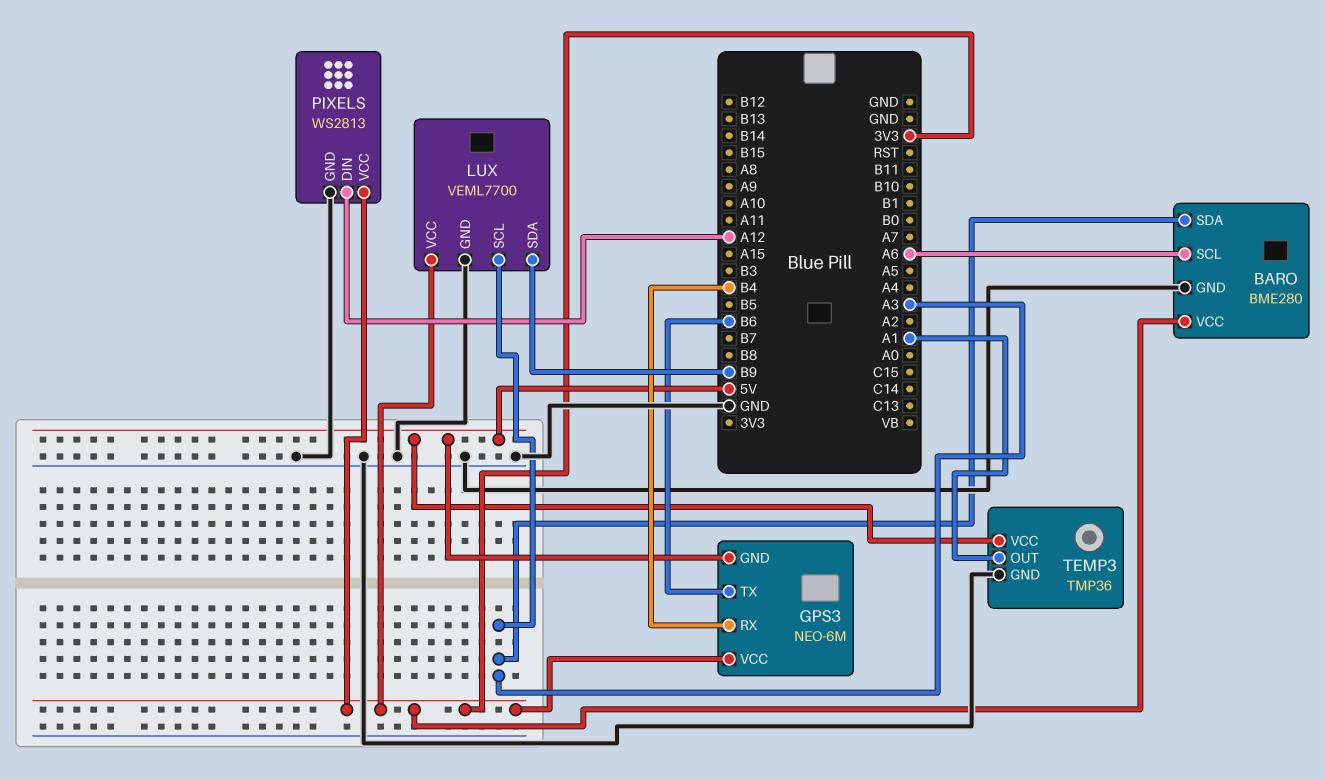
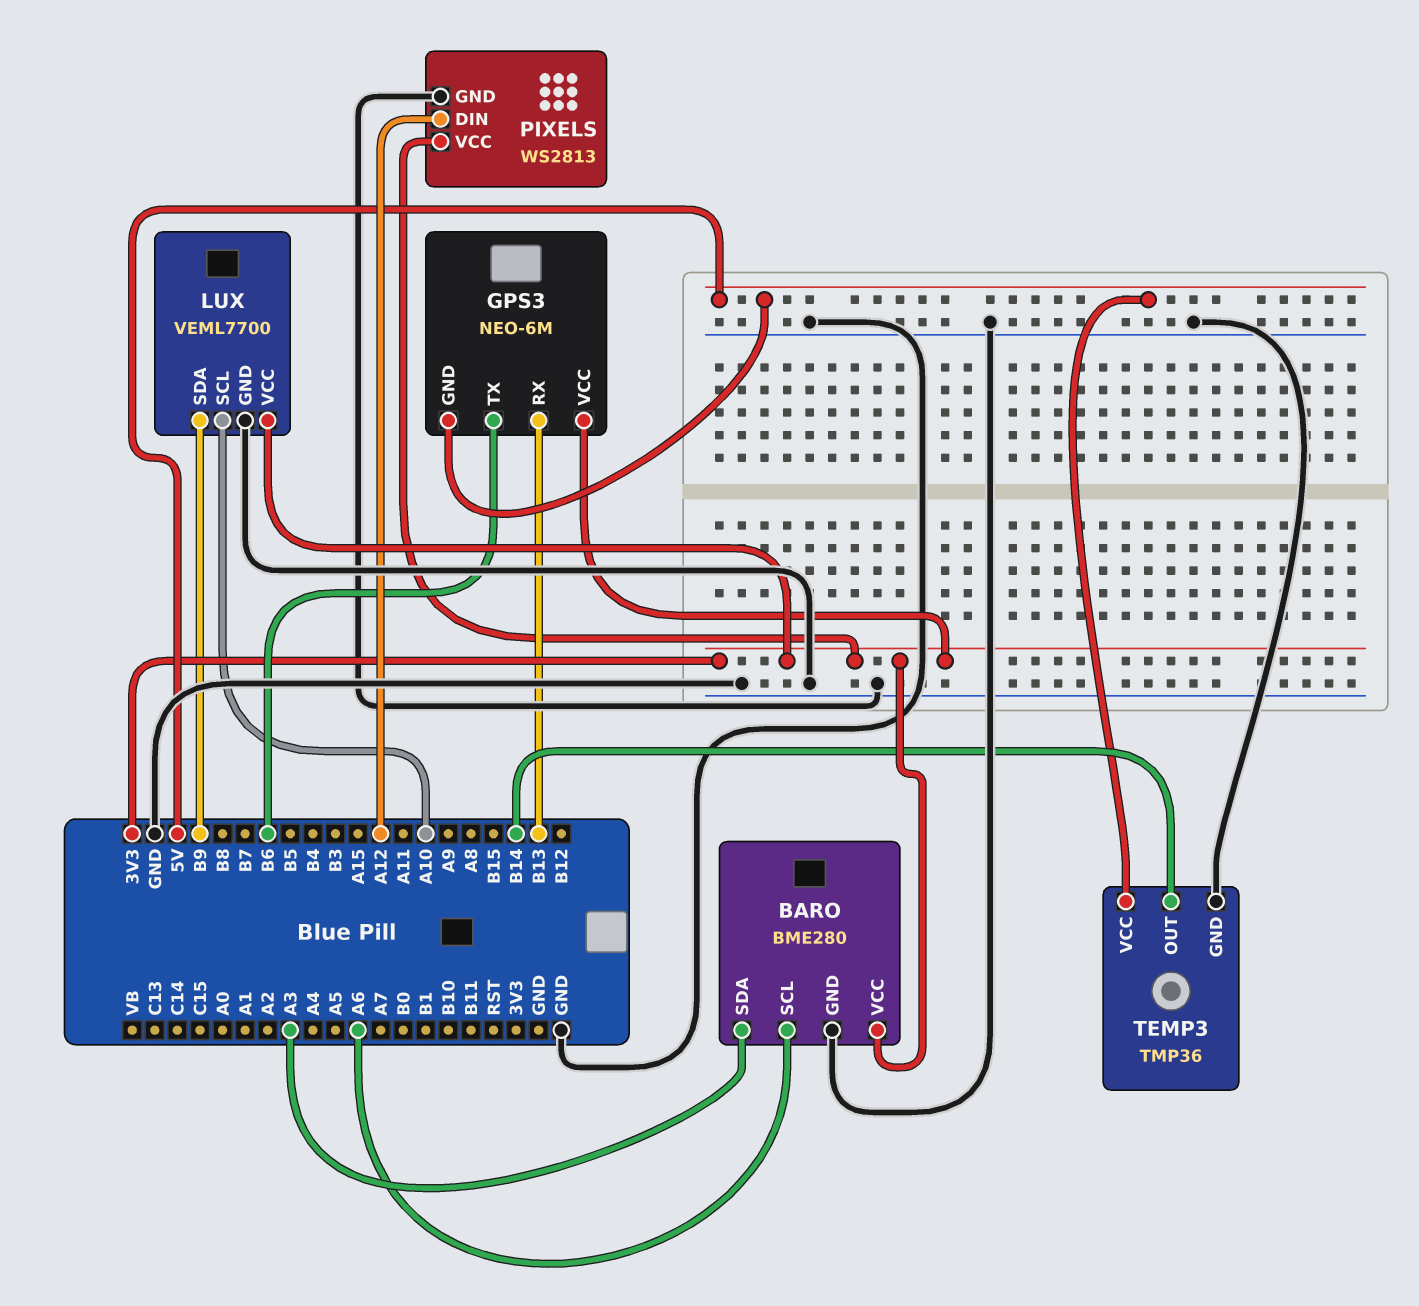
GPS3 pin RX: B4 -> B13
LUX pin SCL: A3 -> A10
TEMP3 pin OUT: A1 -> B14

